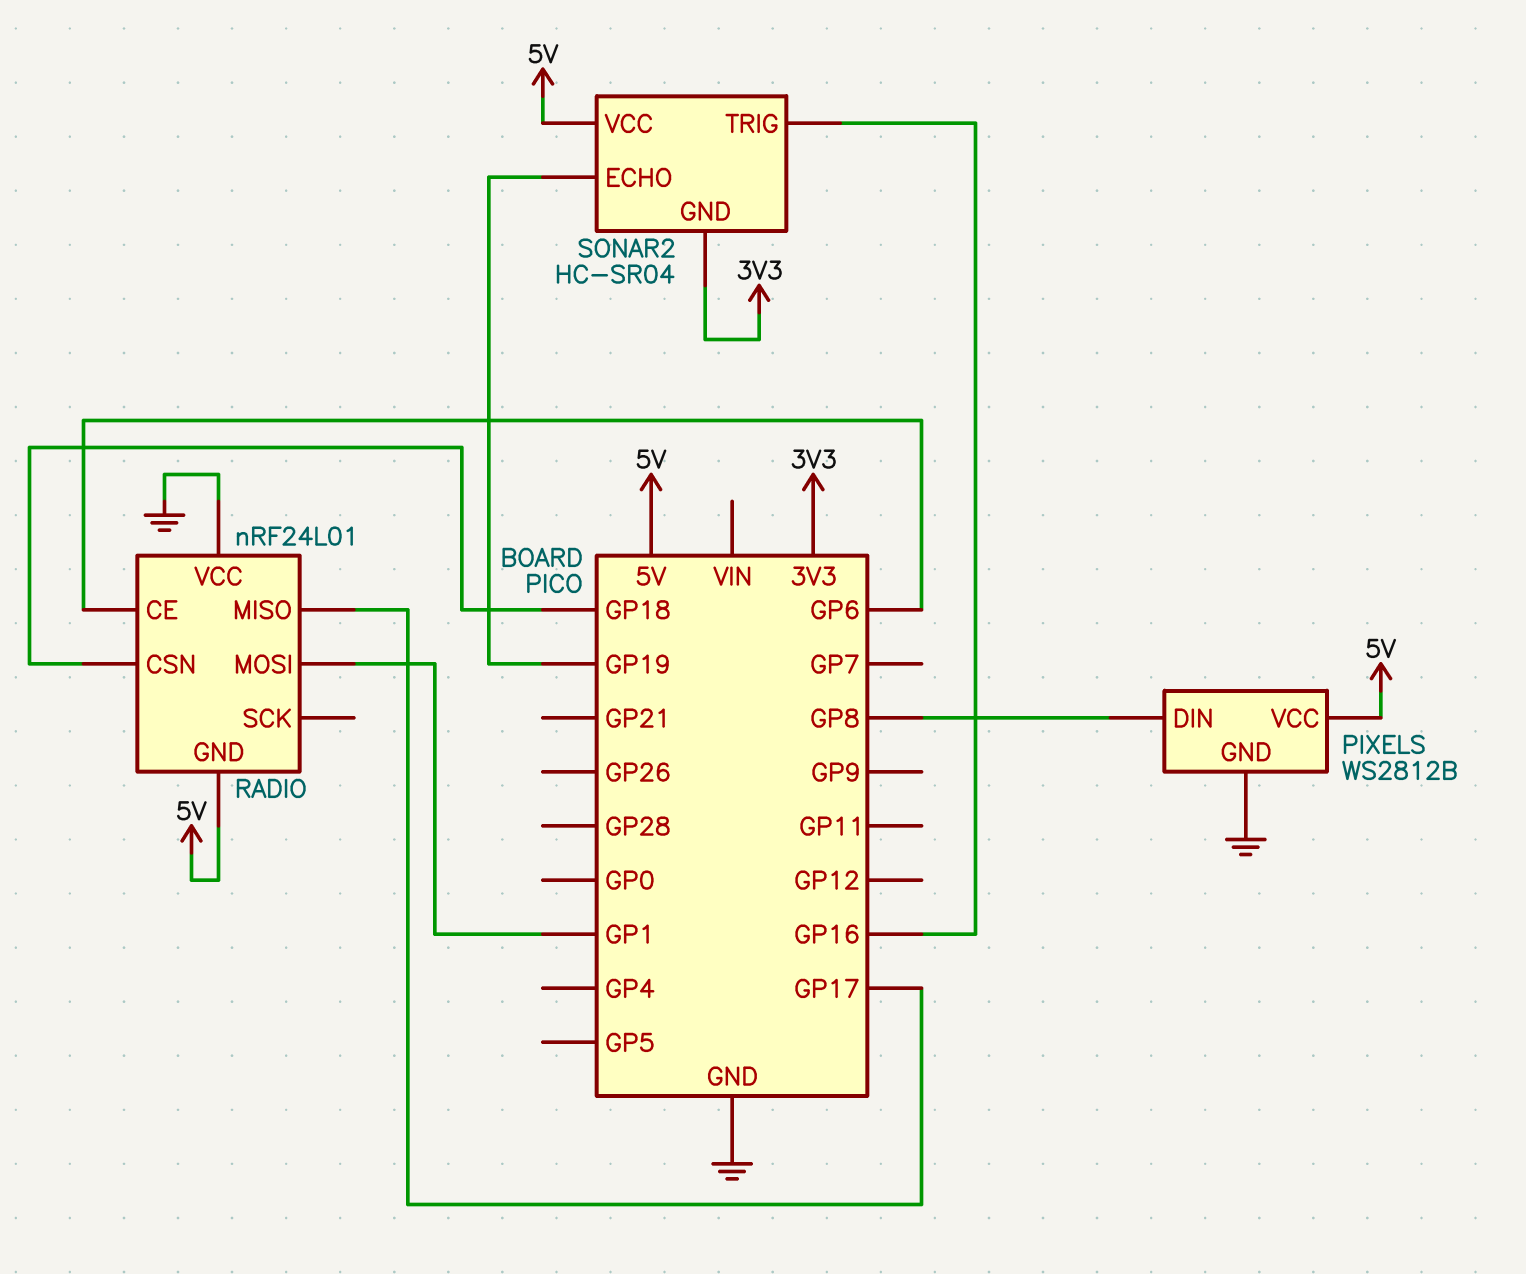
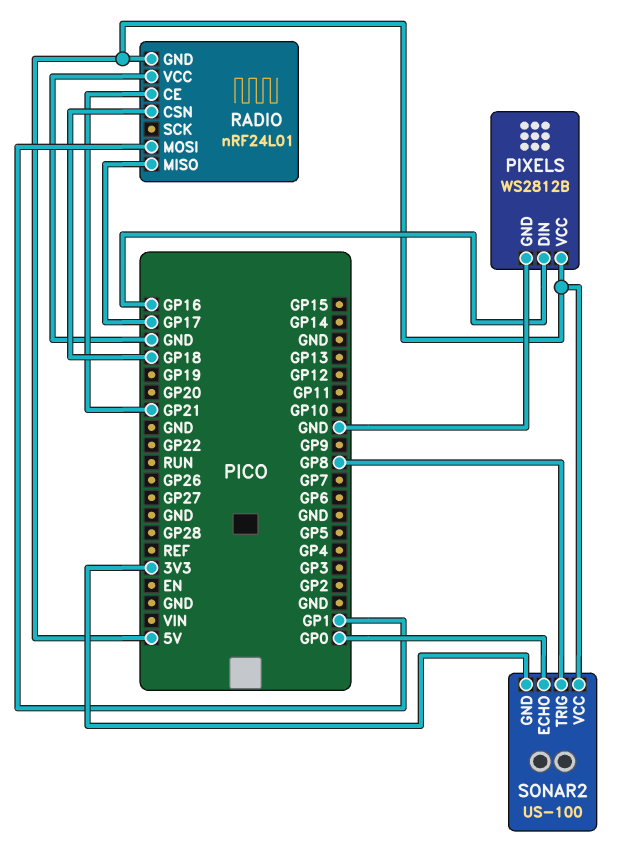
PIXELS pin DIN: GP8 -> GP16
RADIO pin CE: GP6 -> GP21
SONAR2: HC-SR04 -> US-100
SONAR2 pin ECHO: GP19 -> GP0
SONAR2 pin TRIG: GP16 -> GP8

